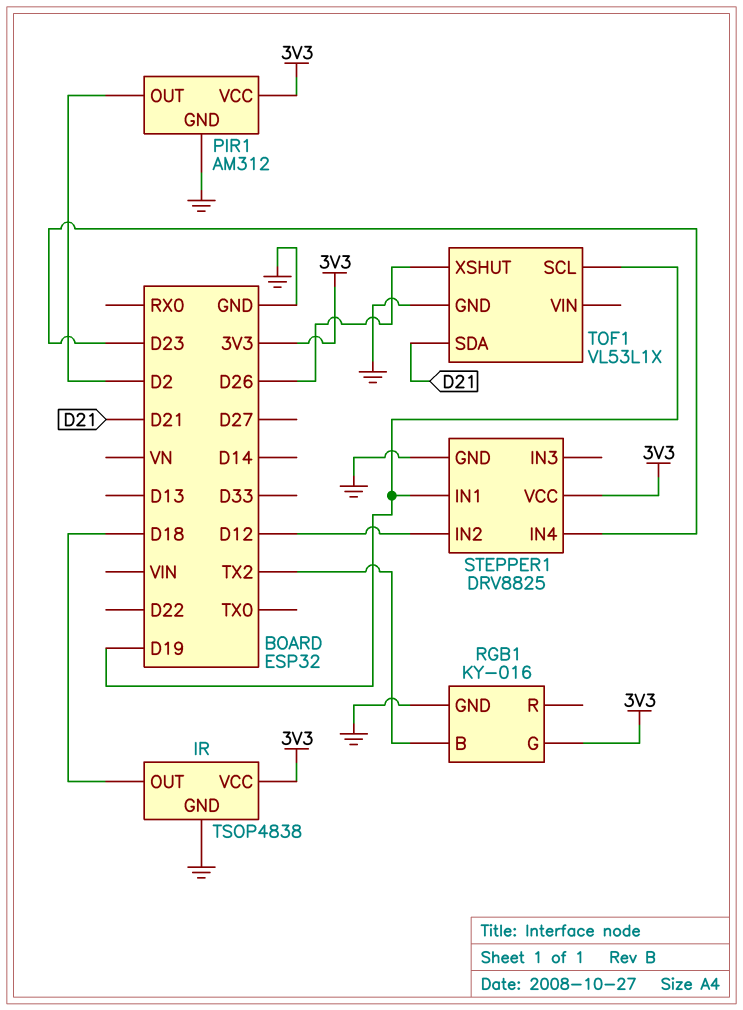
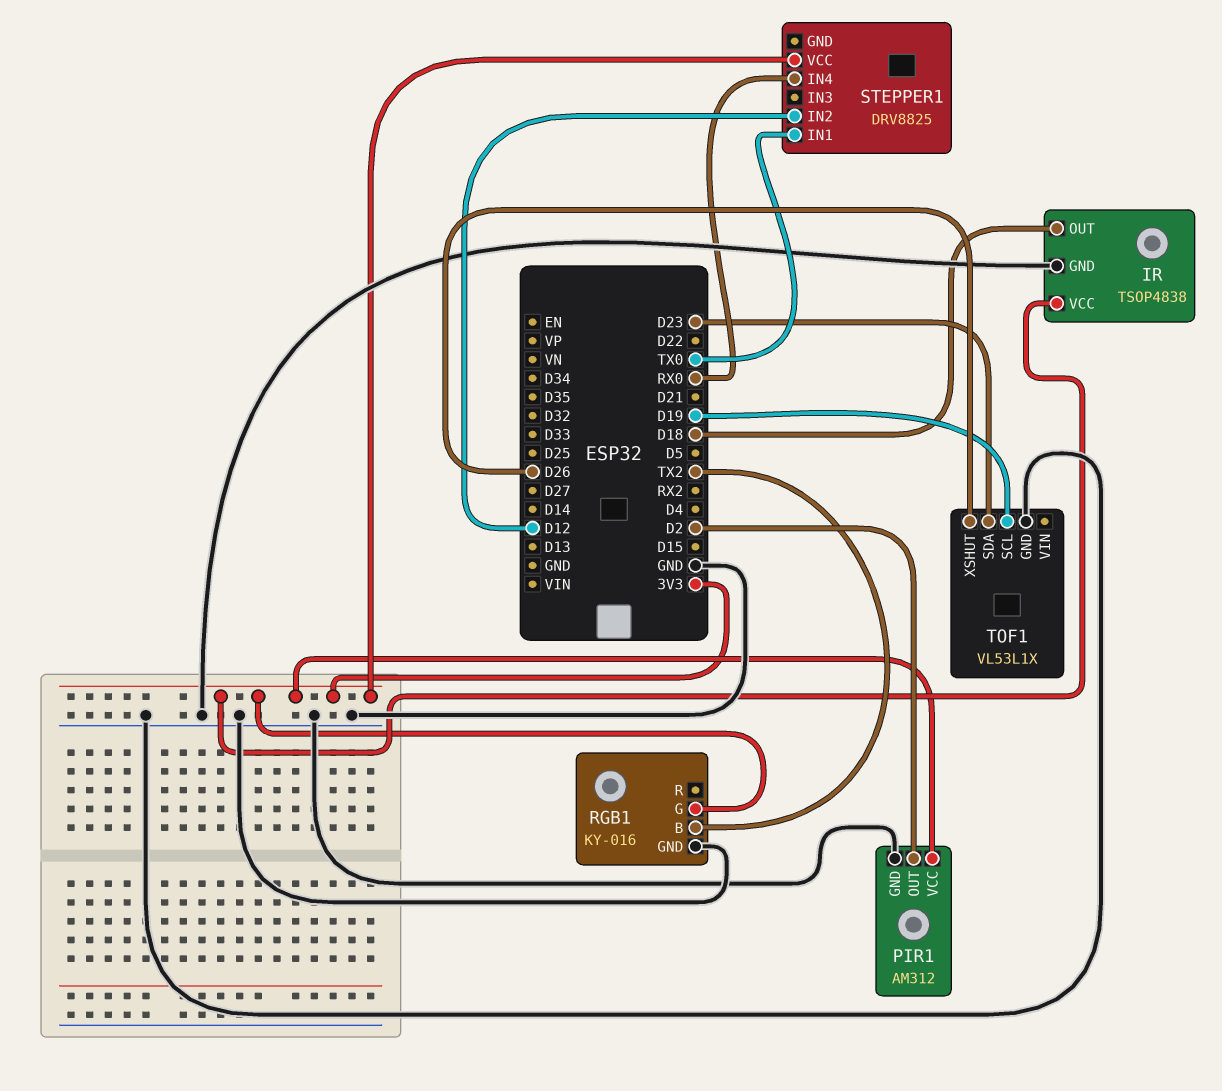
STEPPER1 pin GND: GND -> none
STEPPER1 pin IN1: D19 -> TX0
STEPPER1 pin IN4: D23 -> RX0
TOF1 pin SDA: D21 -> D23

